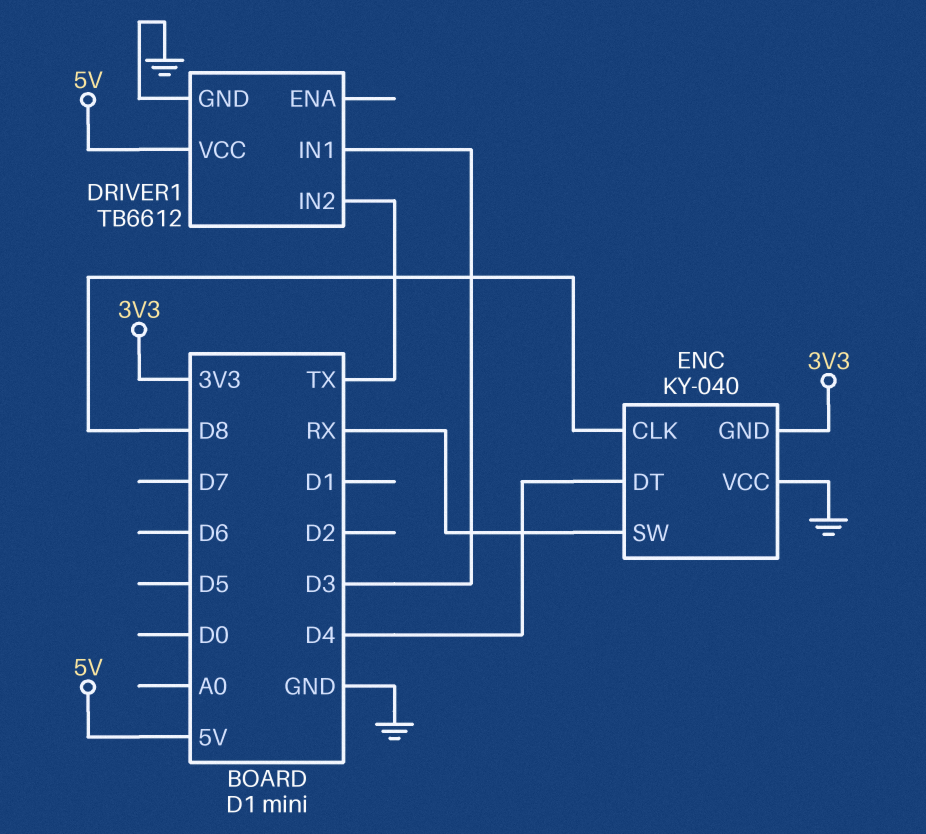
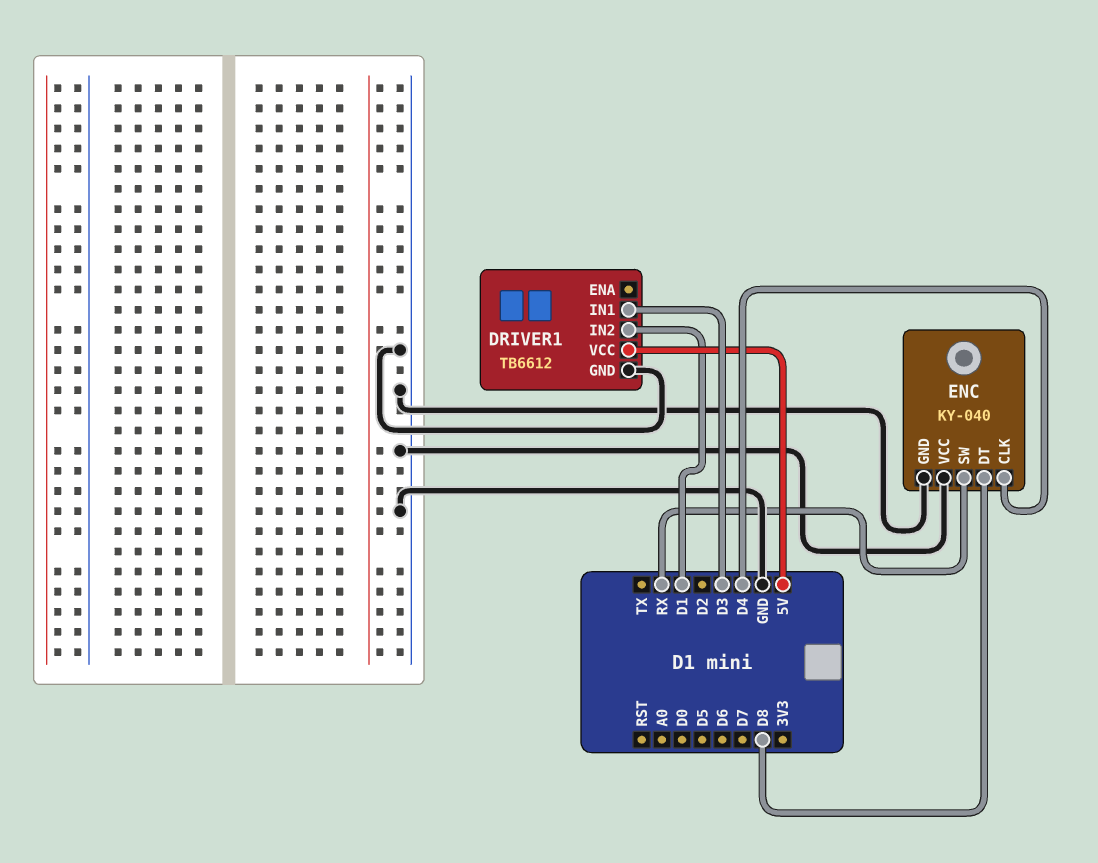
DRIVER1 pin IN2: TX -> D1
ENC pin CLK: D8 -> D4
ENC pin DT: D4 -> D8
ENC pin GND: 3V3 -> GND

